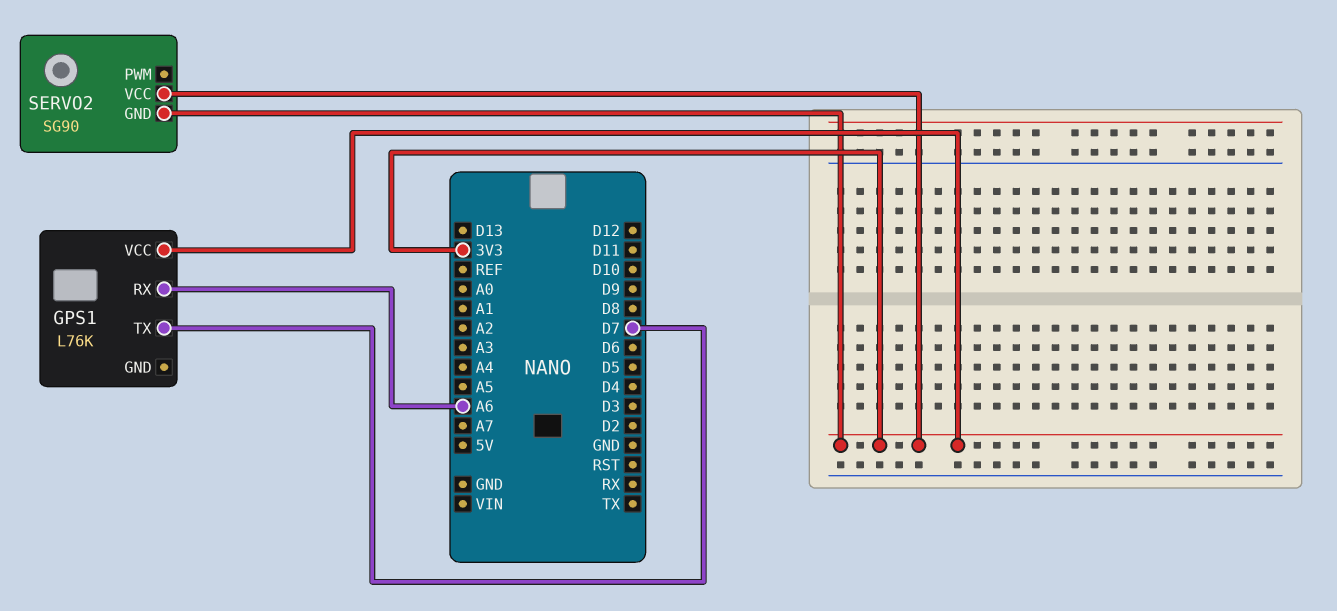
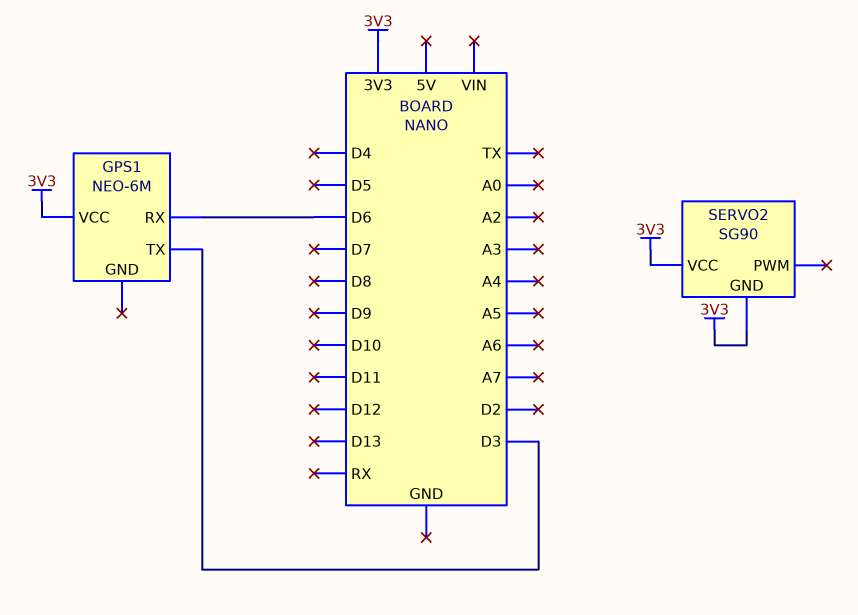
GPS1: L76K -> NEO-6M
GPS1 pin RX: A6 -> D6
GPS1 pin TX: D7 -> D3

